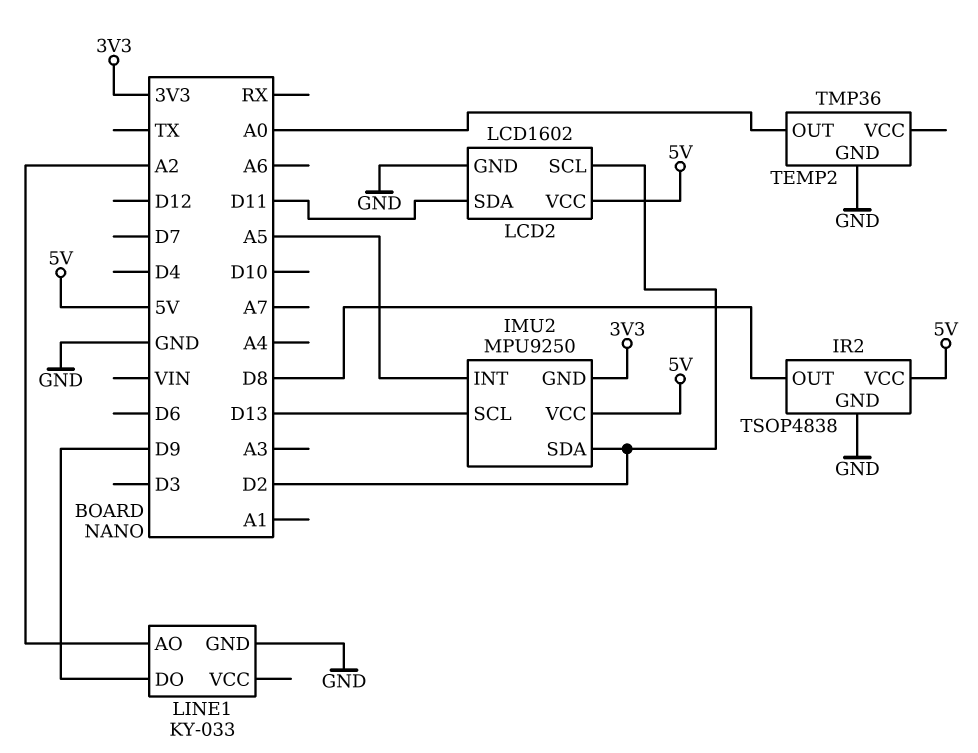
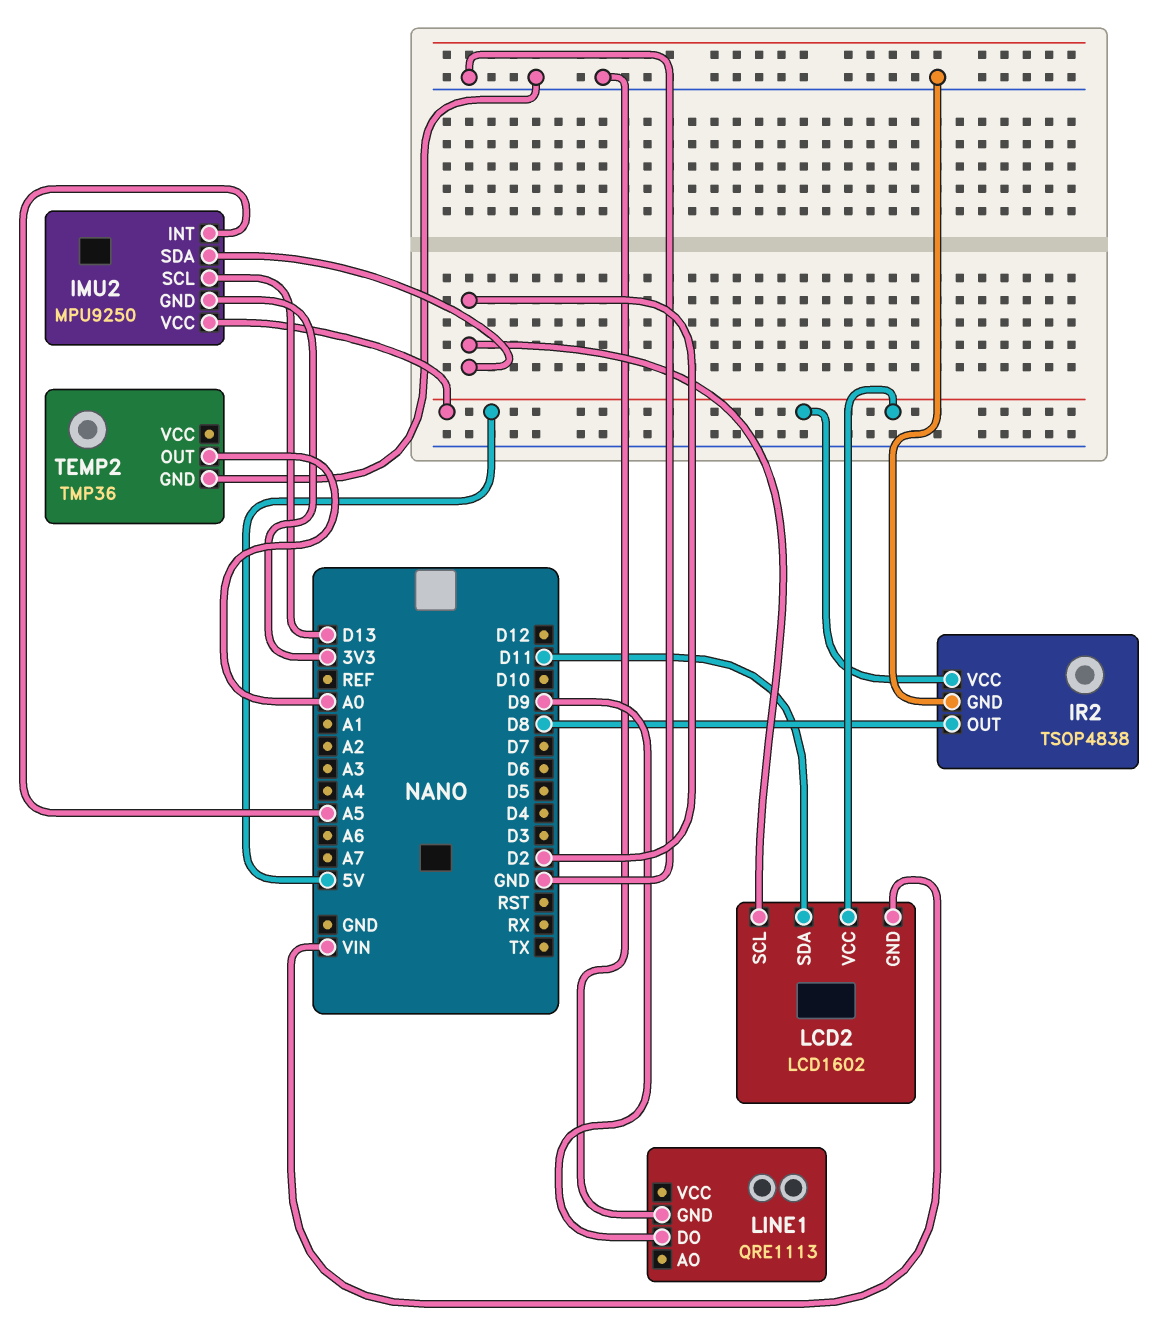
LCD2 pin GND: GND -> VIN
LINE1: KY-033 -> QRE1113
LINE1 pin AO: A2 -> none

